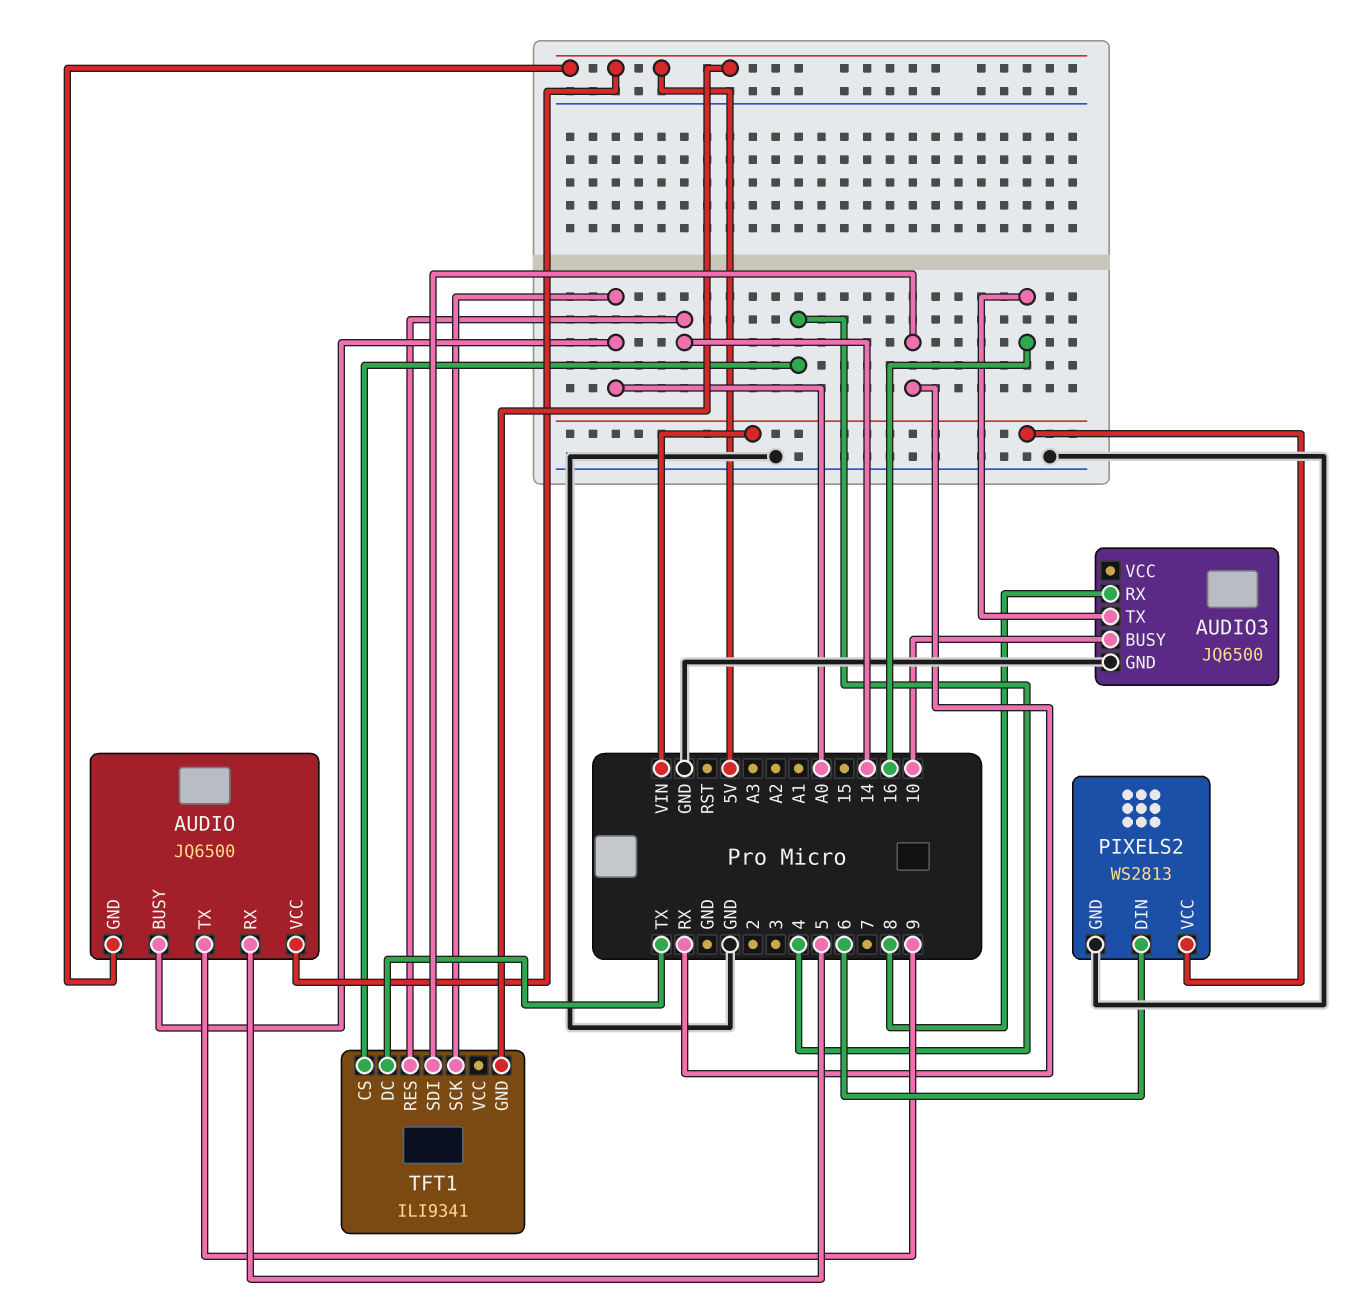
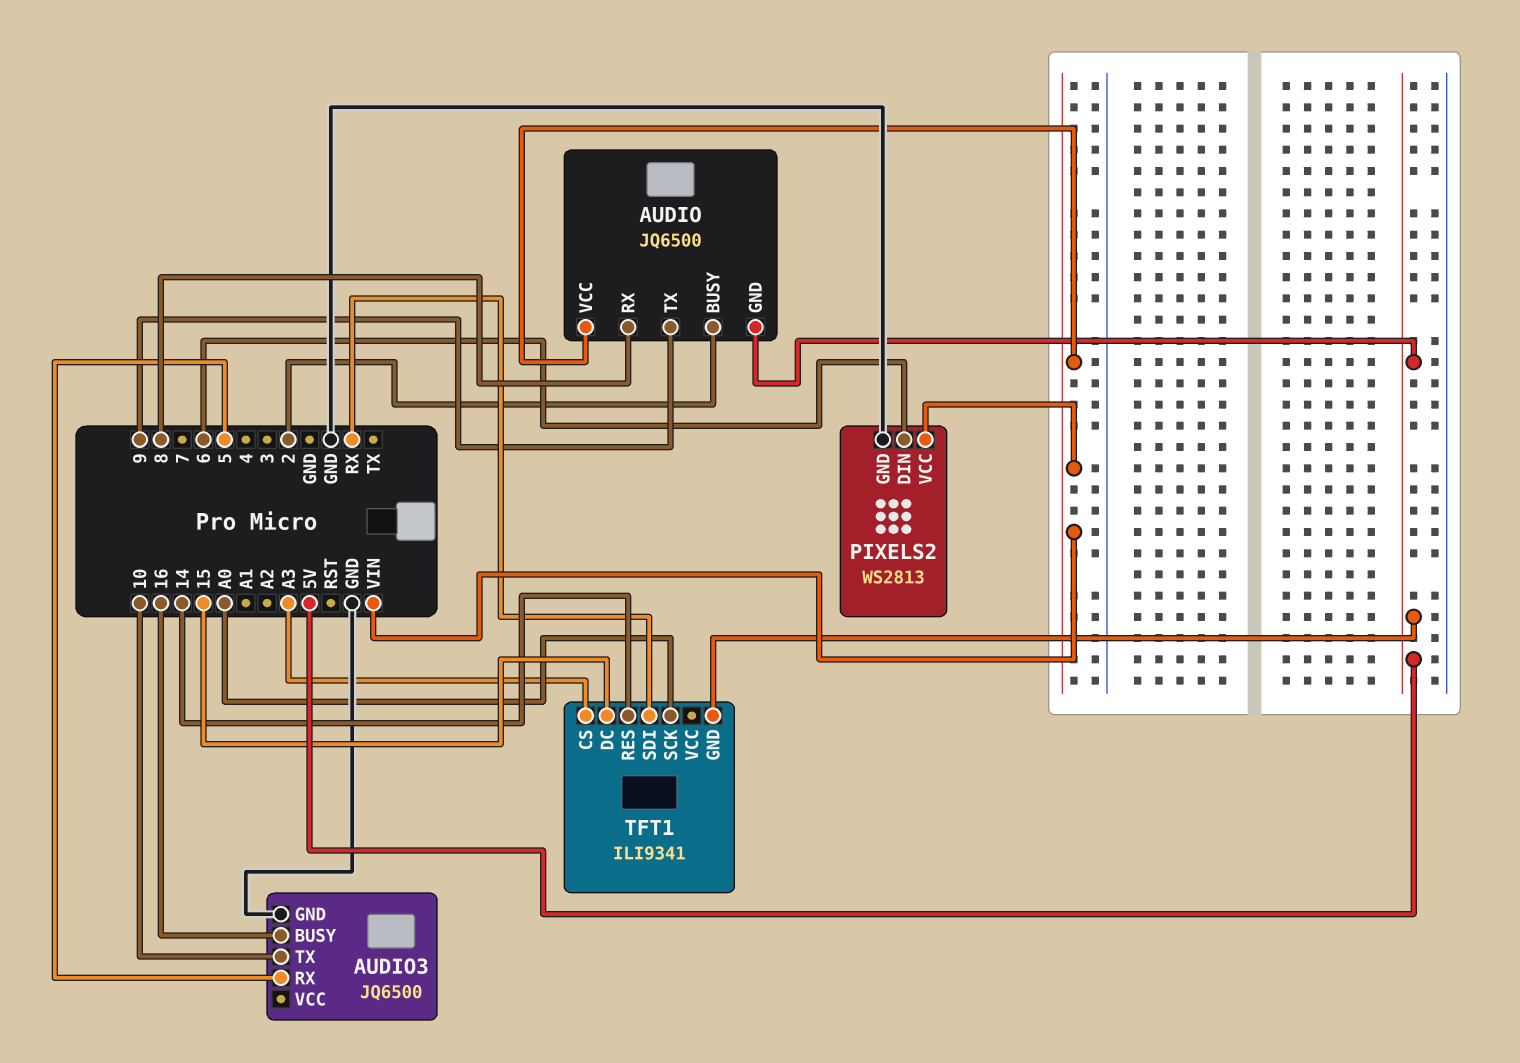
AUDIO pin BUSY: A0 -> 2
AUDIO pin RX: 5 -> 8
AUDIO pin VCC: 5V -> VIN
AUDIO3 pin BUSY: 10 -> 16
AUDIO3 pin RX: 8 -> 5
AUDIO3 pin TX: 16 -> 10
TFT1 pin CS: 4 -> A3
TFT1 pin DC: TX -> 15

